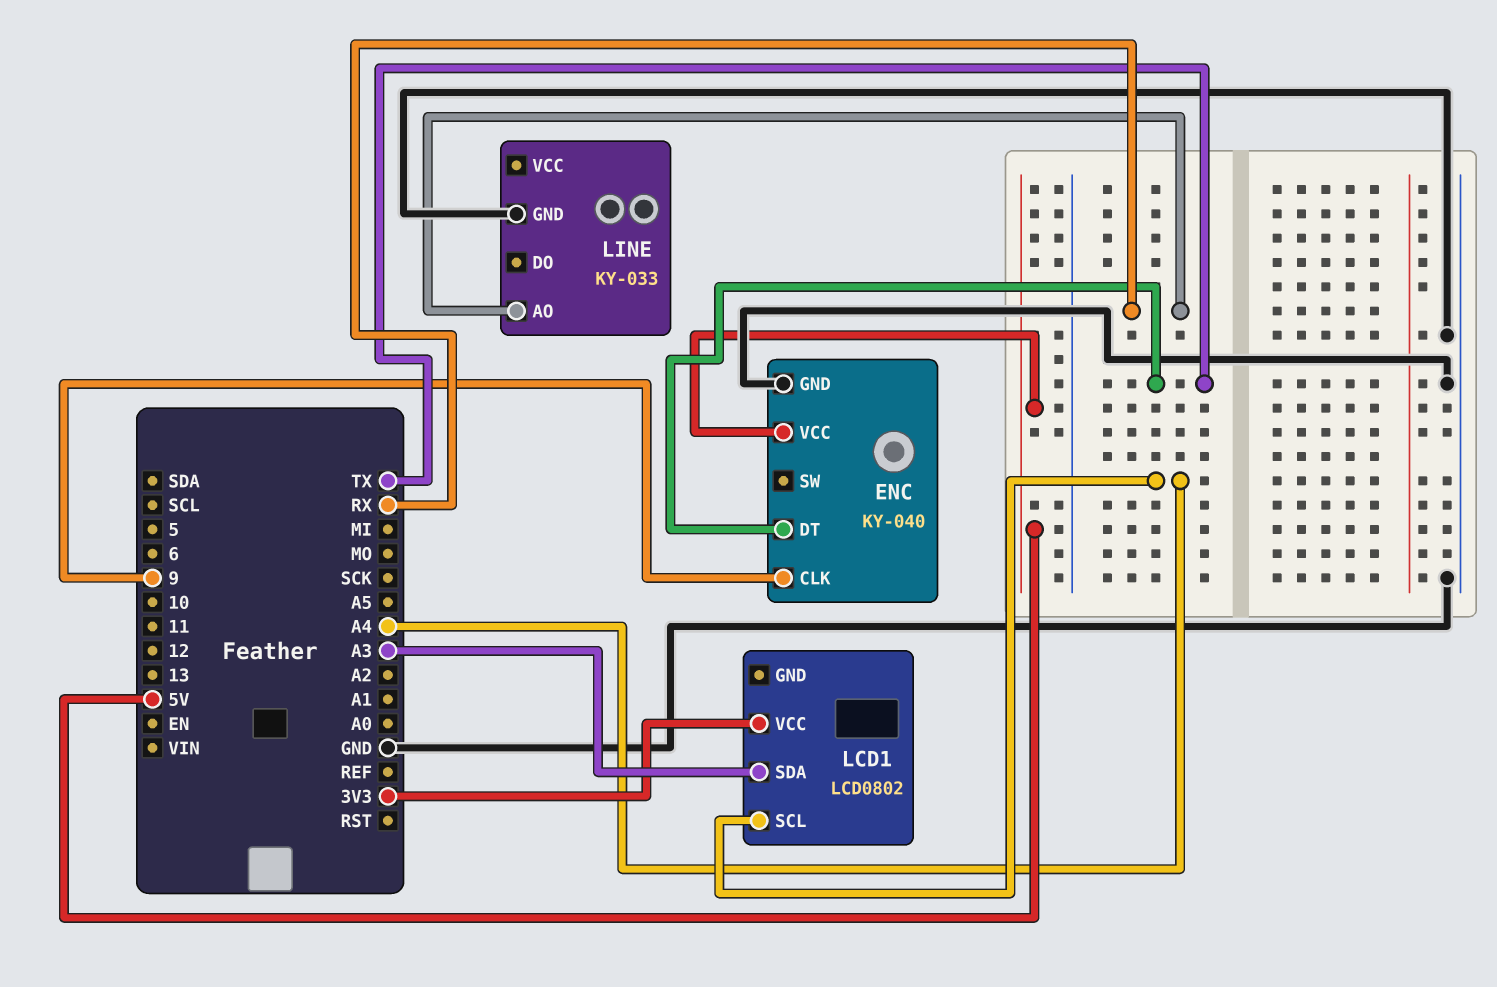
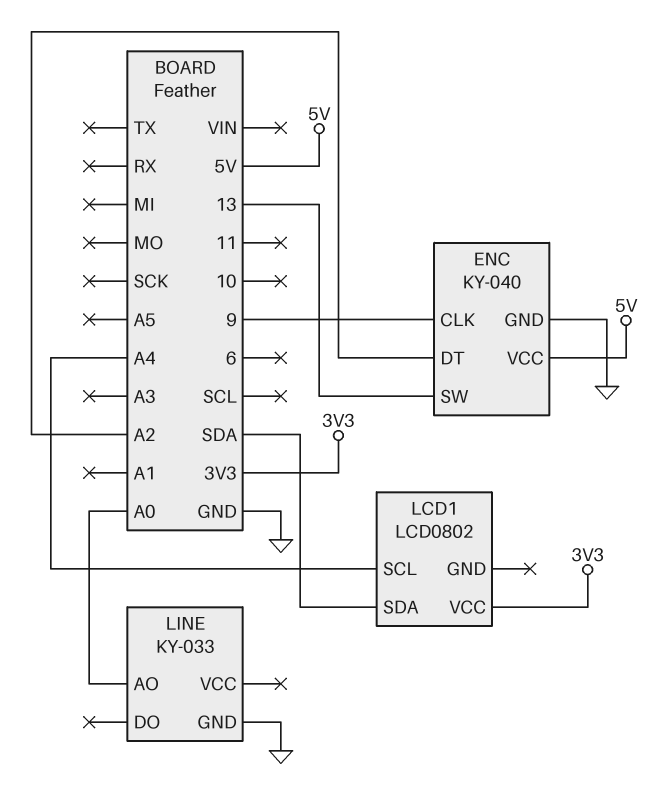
ENC pin DT: TX -> A2
ENC pin SW: none -> 13
LCD1 pin SDA: A3 -> SDA
LINE pin AO: RX -> A0

